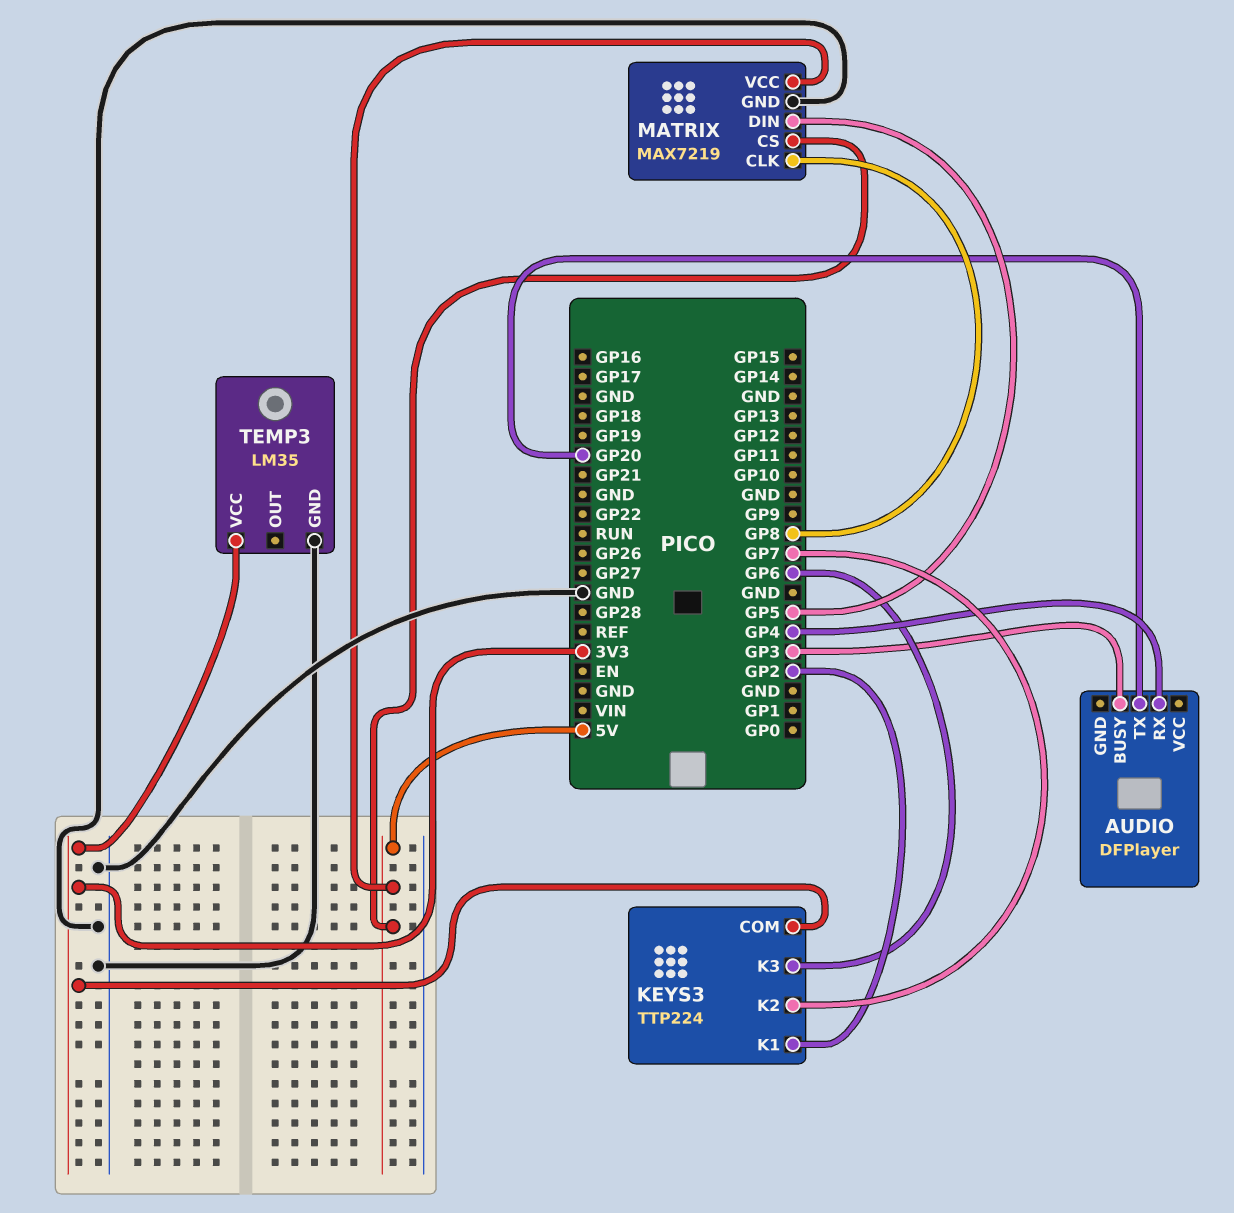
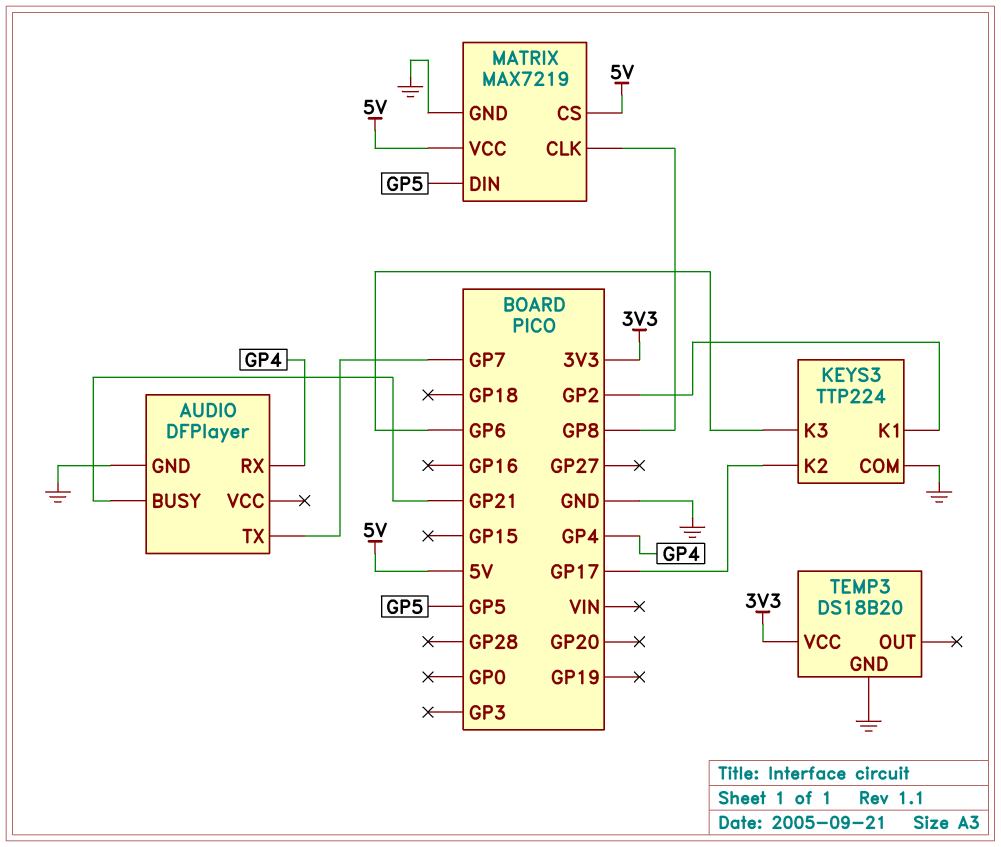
AUDIO pin BUSY: GP3 -> GP21
AUDIO pin GND: none -> GND
AUDIO pin TX: GP20 -> GP7
KEYS3 pin COM: 3V3 -> GND
KEYS3 pin K2: GP7 -> GP17
TEMP3: LM35 -> DS18B20

